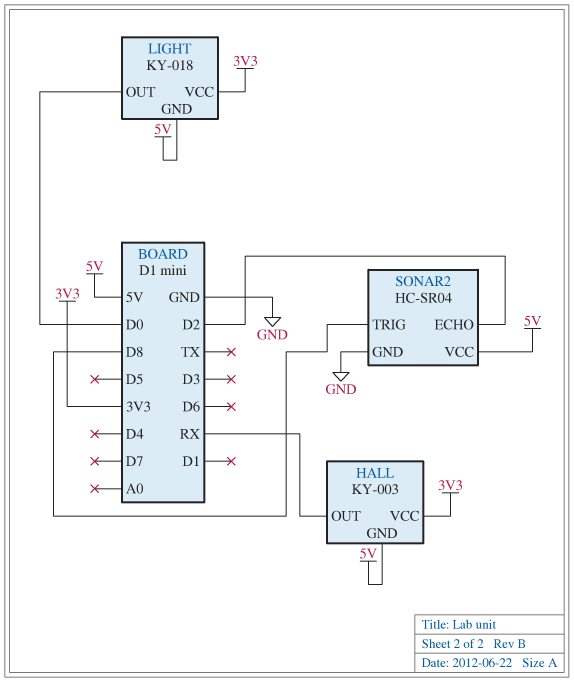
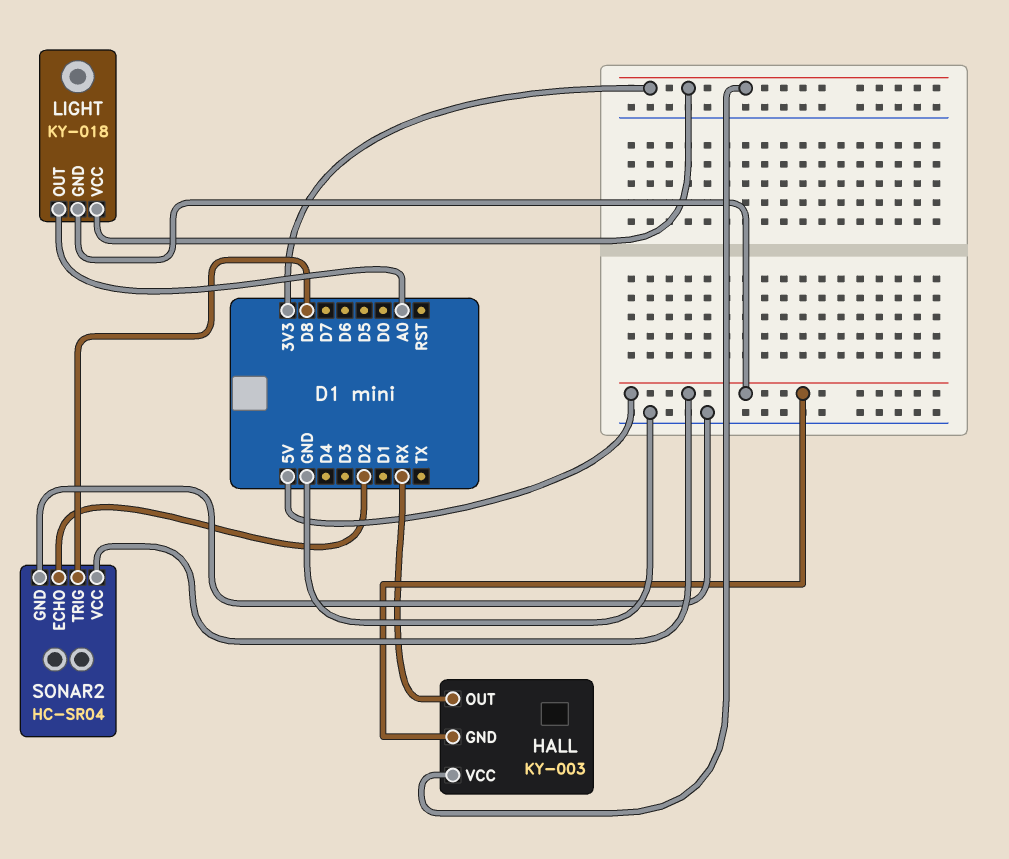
LIGHT pin OUT: D0 -> A0

